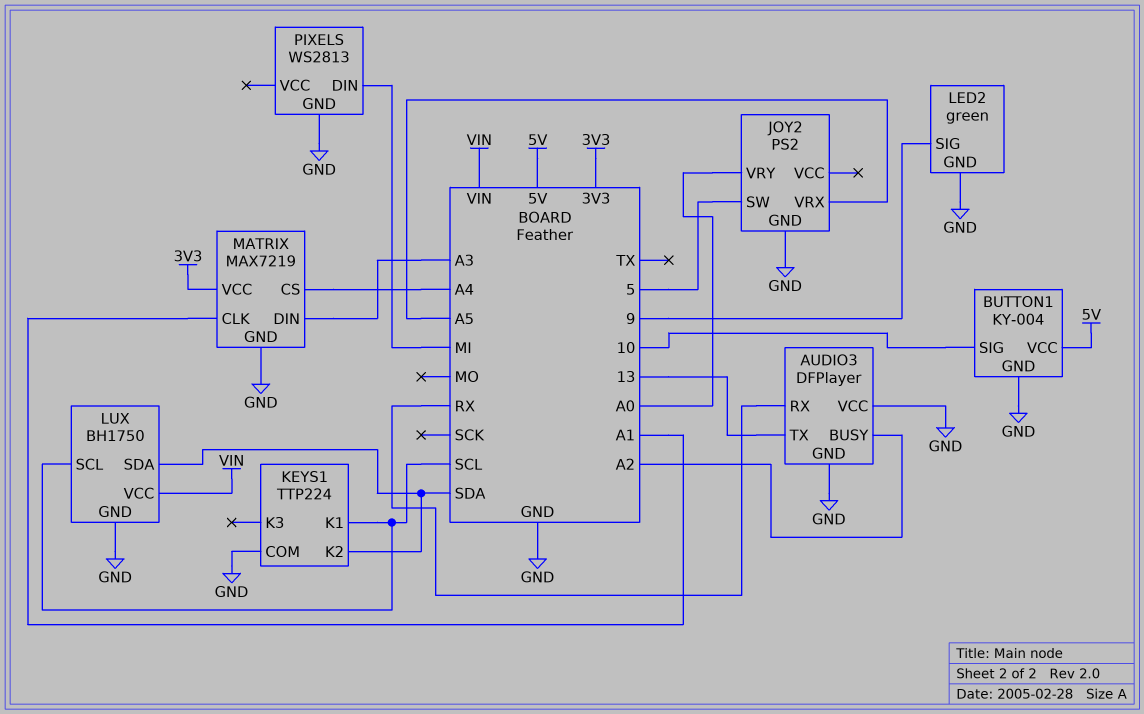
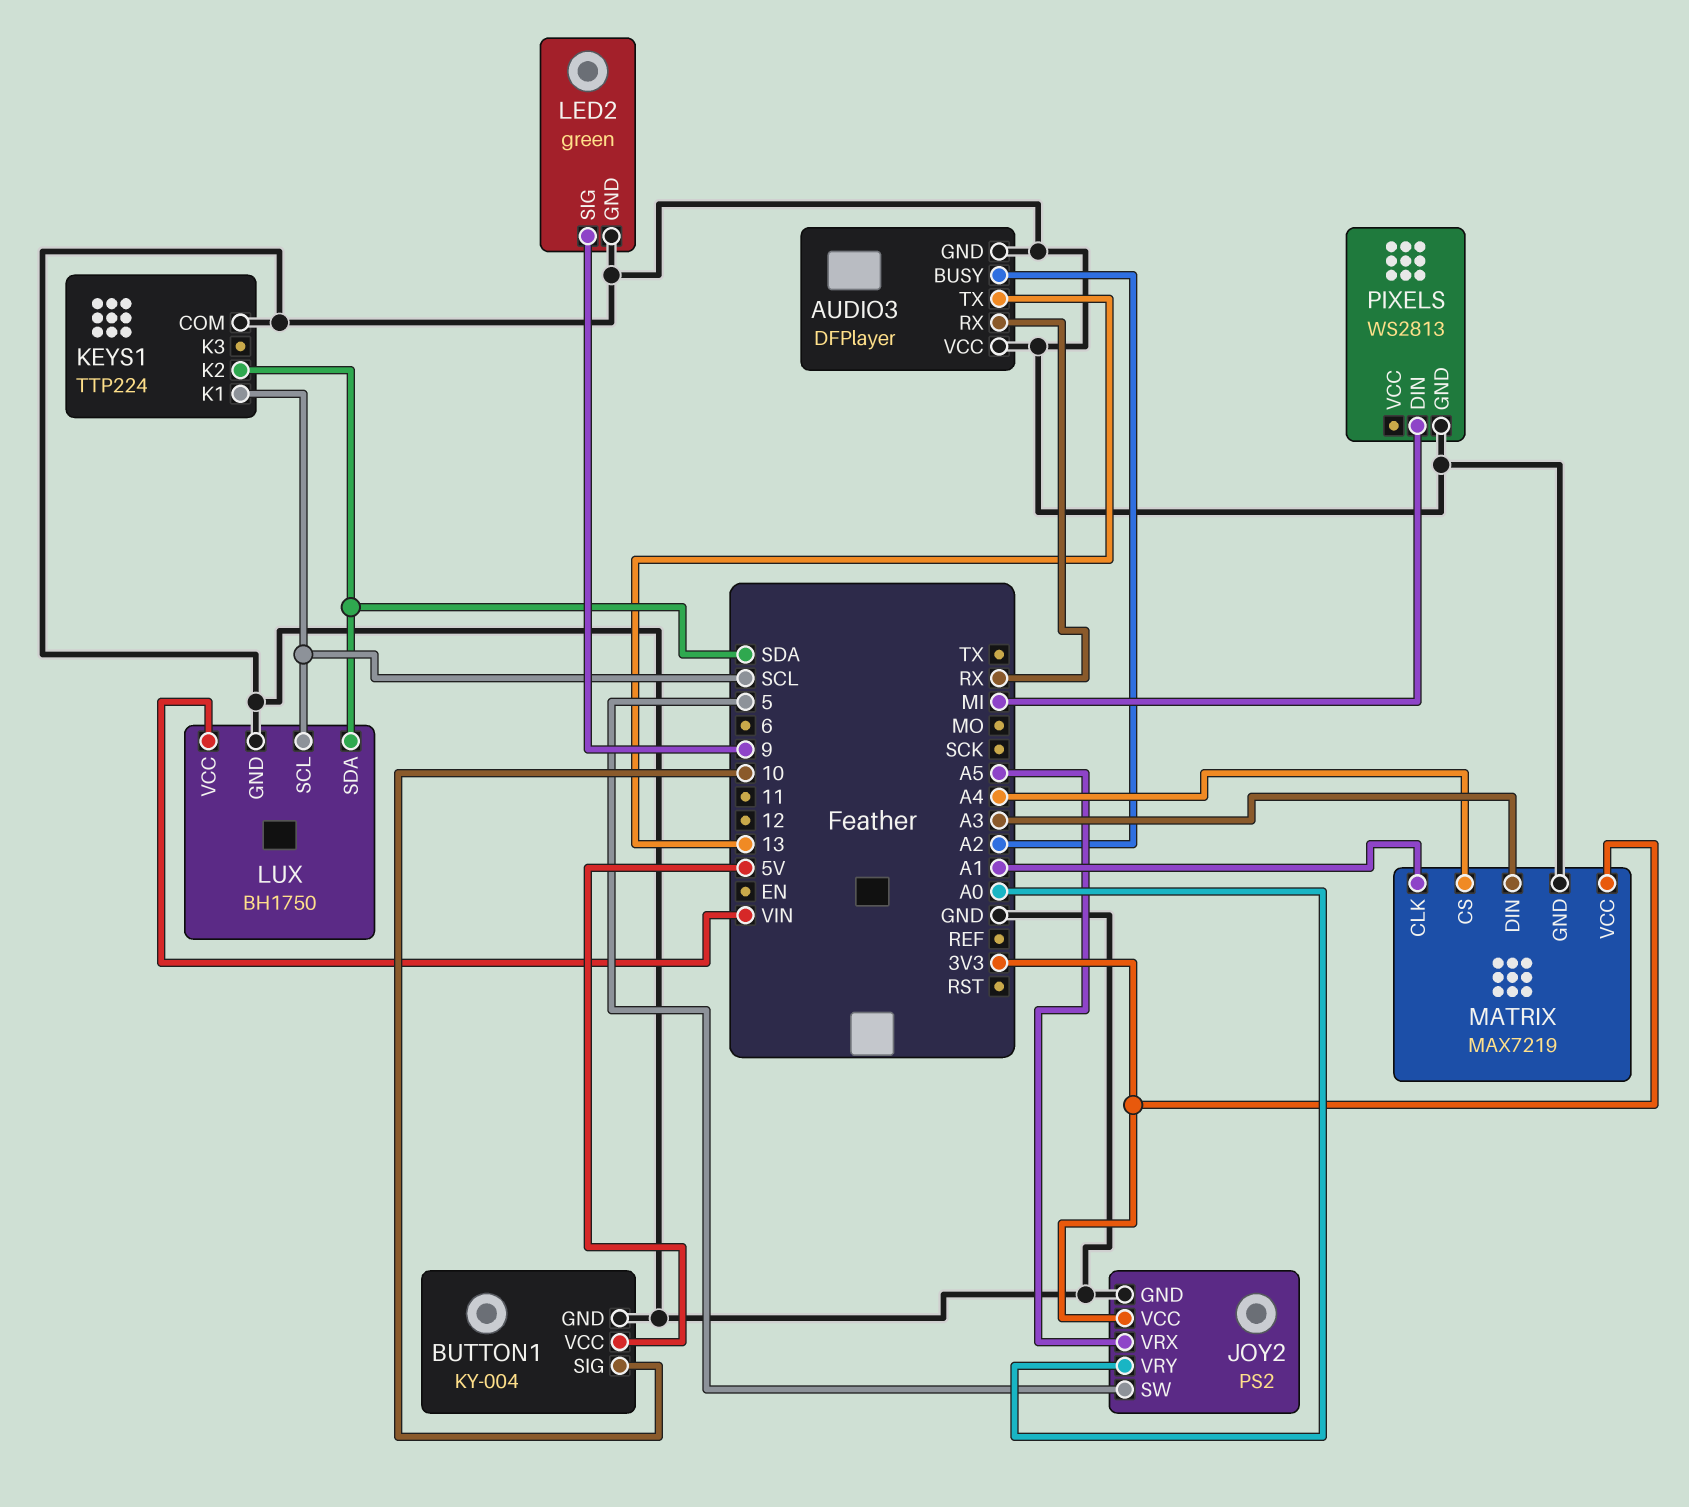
JOY2 pin VCC: none -> 3V3

